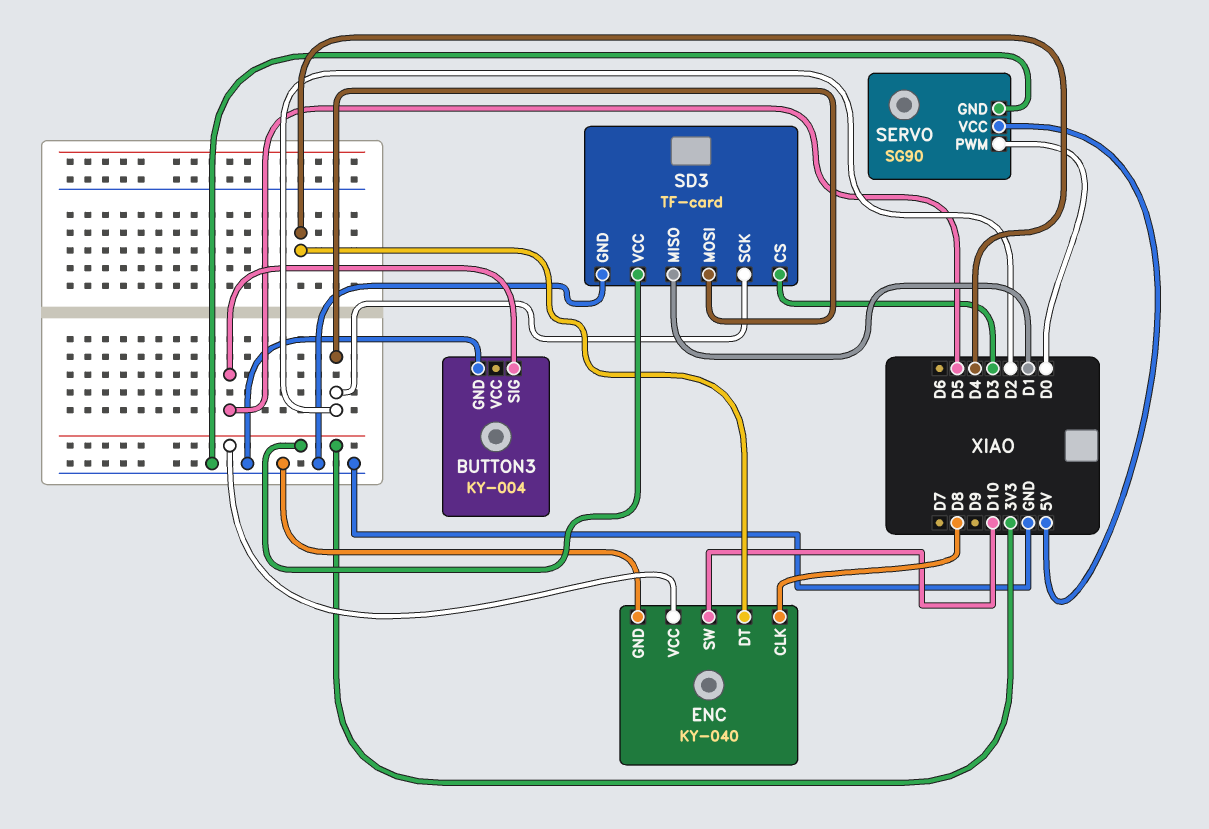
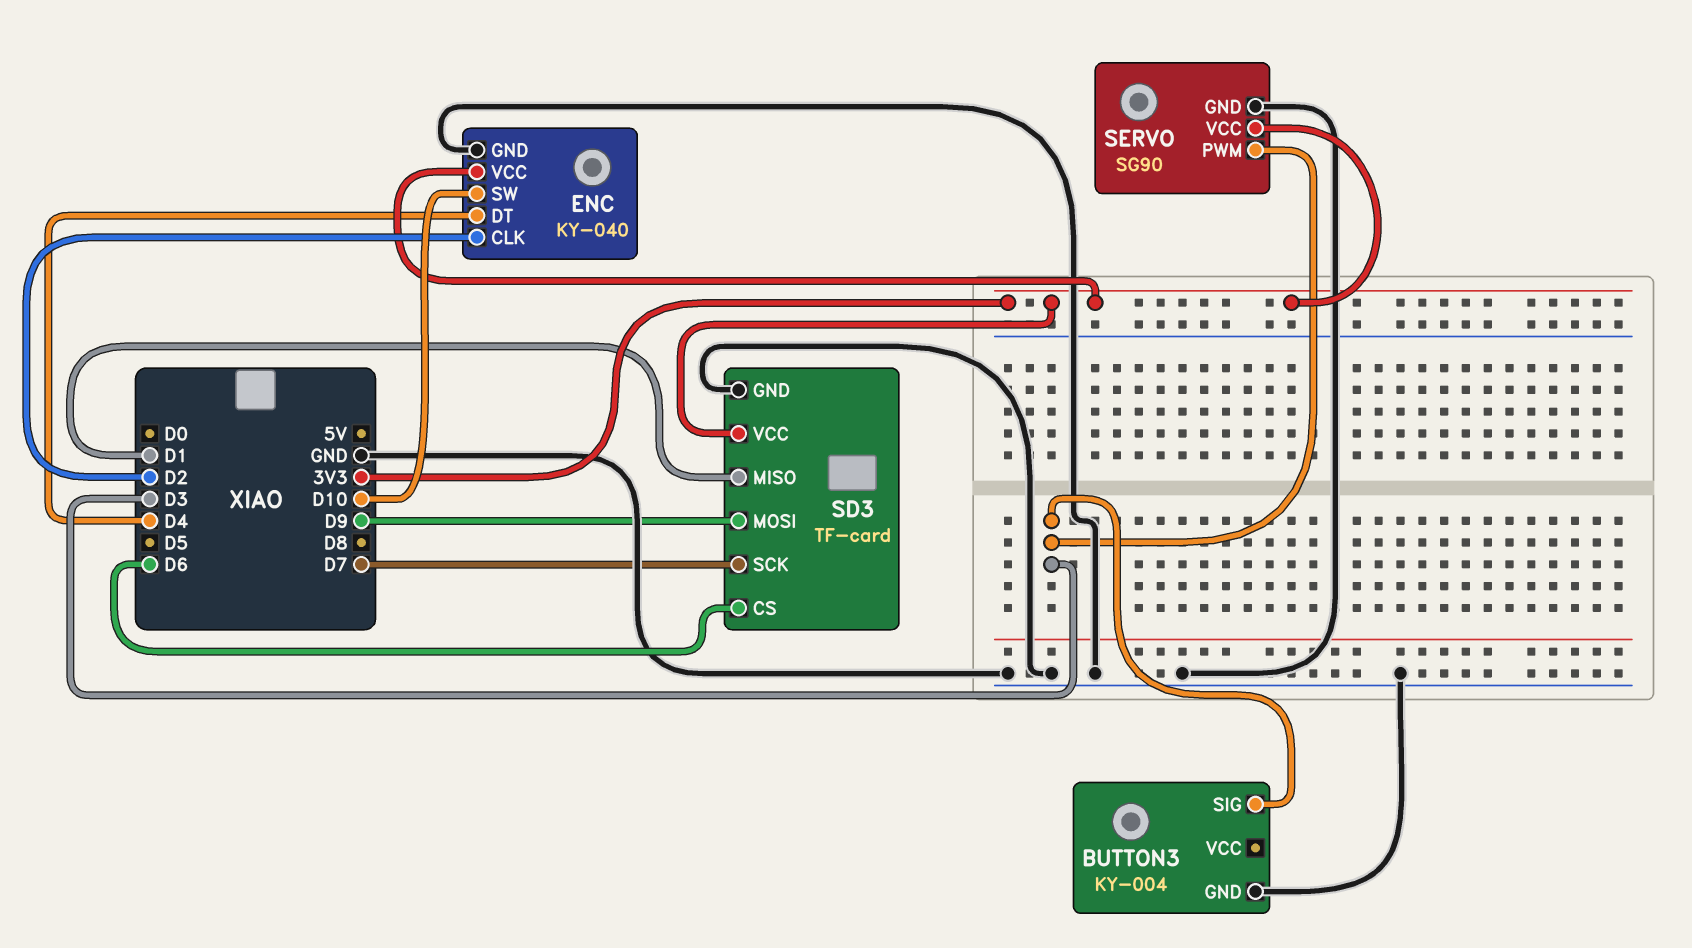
BUTTON3 pin SIG: D5 -> D3
ENC pin CLK: D8 -> D2
SD3 pin CS: D3 -> D6
SD3 pin MOSI: D2 -> D9
SD3 pin SCK: D2 -> D7
SERVO pin PWM: D0 -> D3
SERVO pin VCC: 5V -> 3V3

